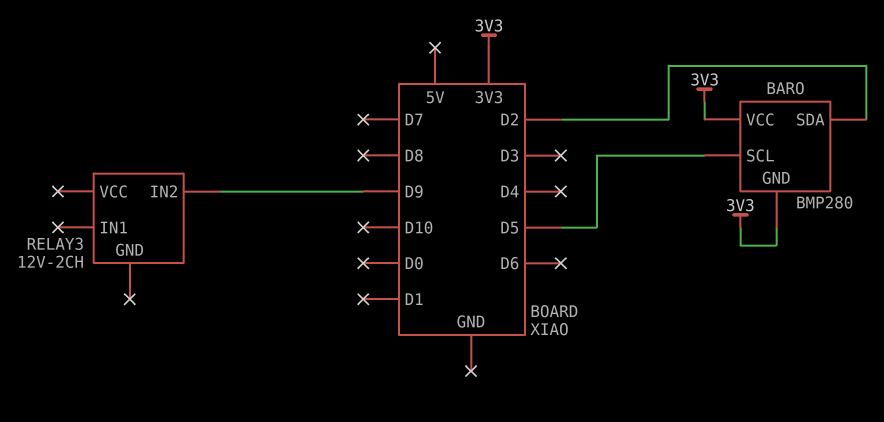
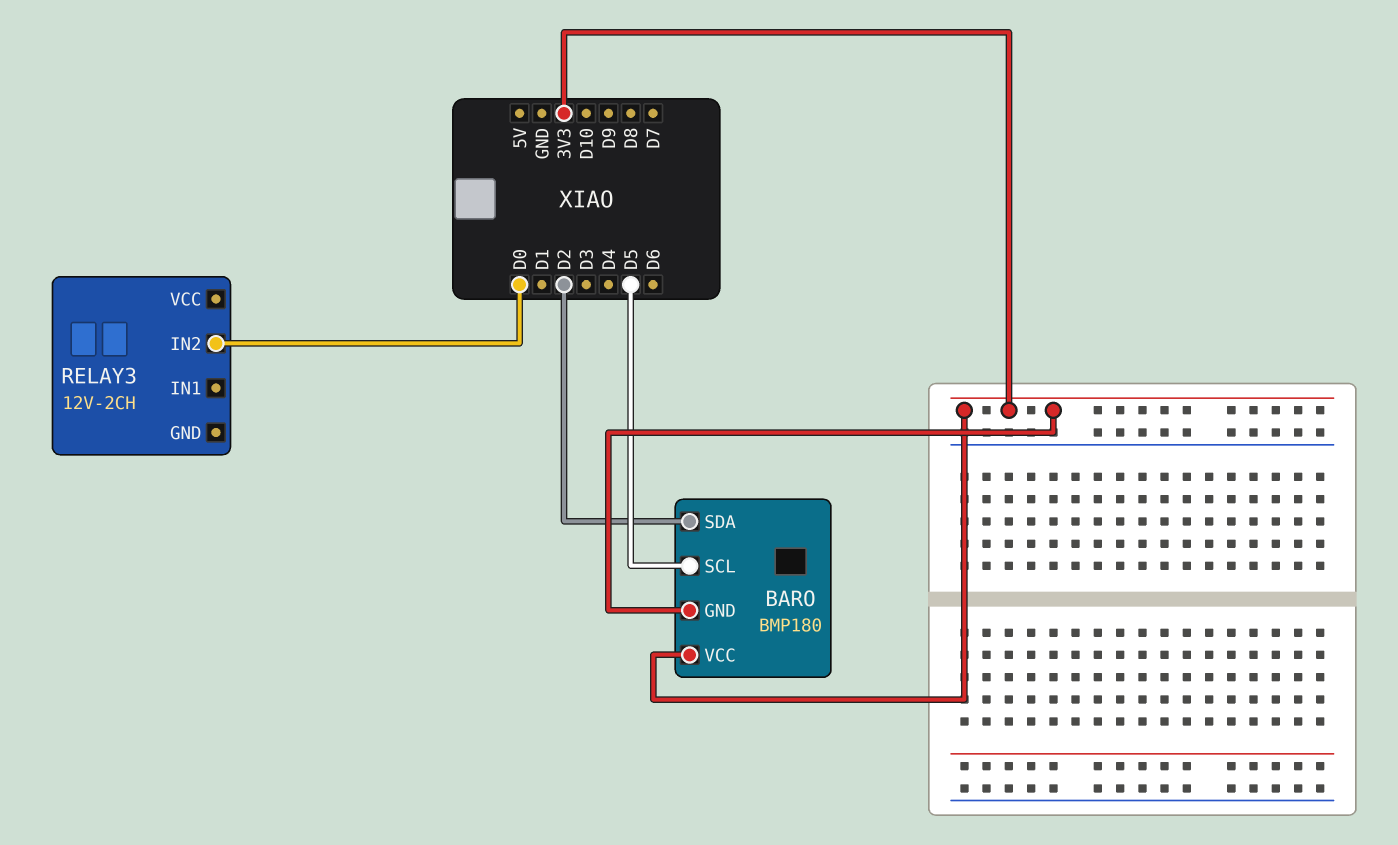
BARO: BMP280 -> BMP180
RELAY3 pin IN2: D9 -> D0

